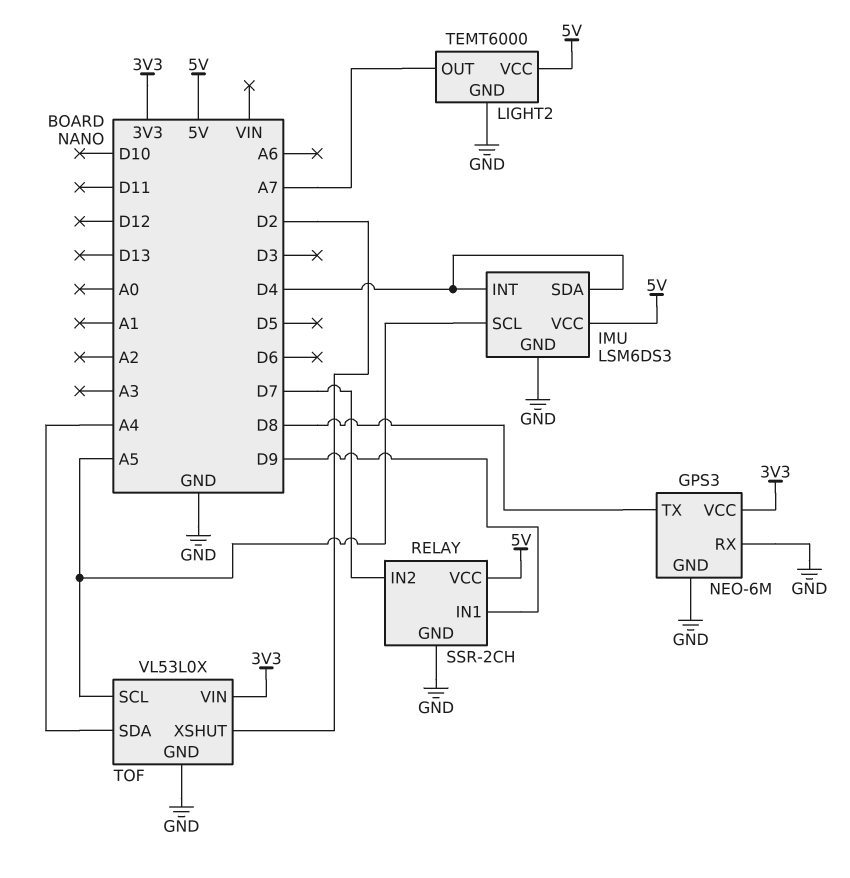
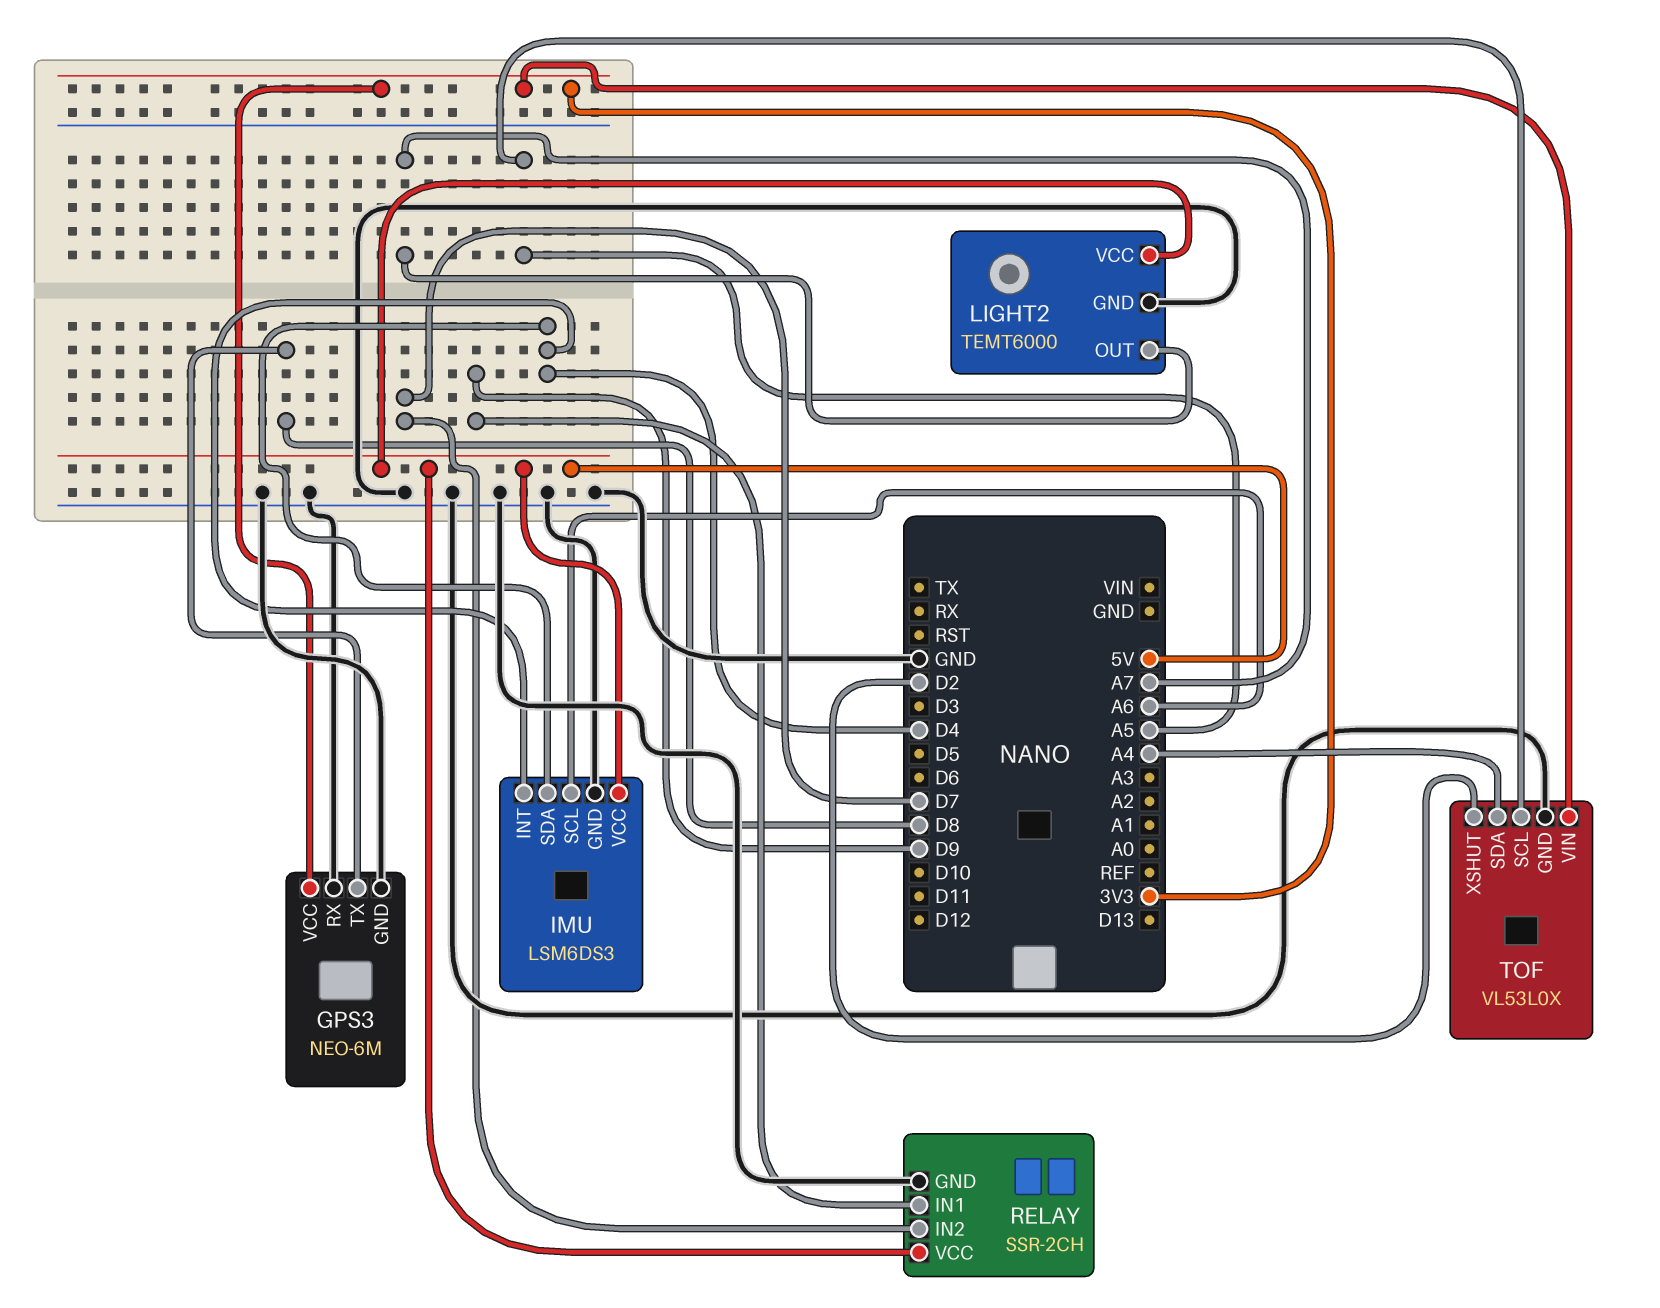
IMU pin SCL: A5 -> A6

